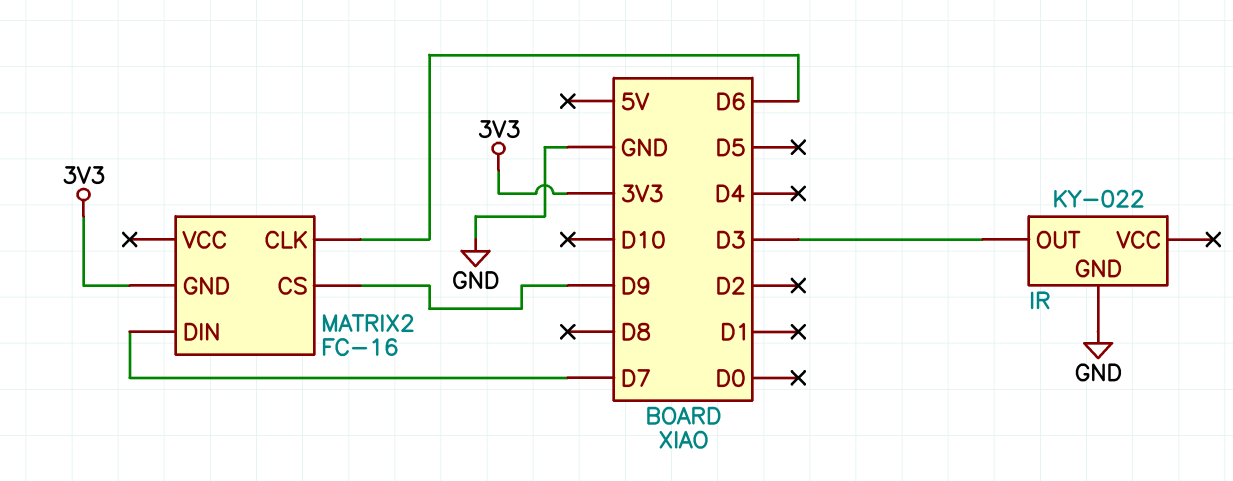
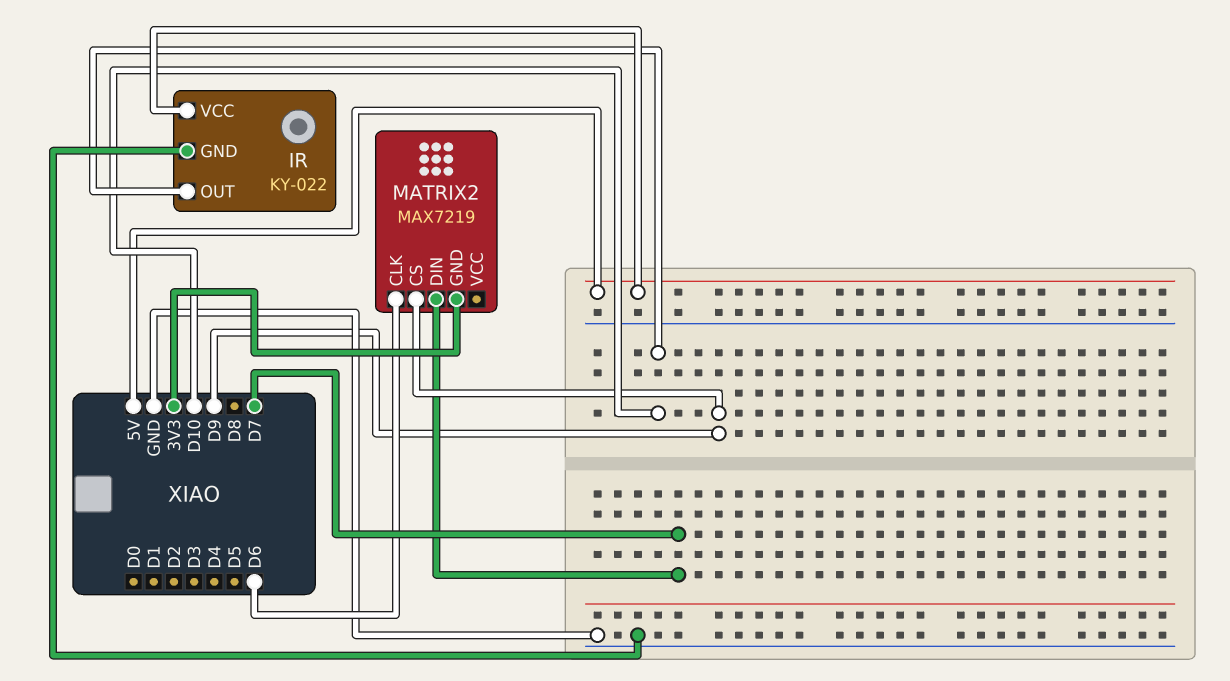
IR pin OUT: D3 -> D10
IR pin VCC: none -> 5V
MATRIX2: FC-16 -> MAX7219

